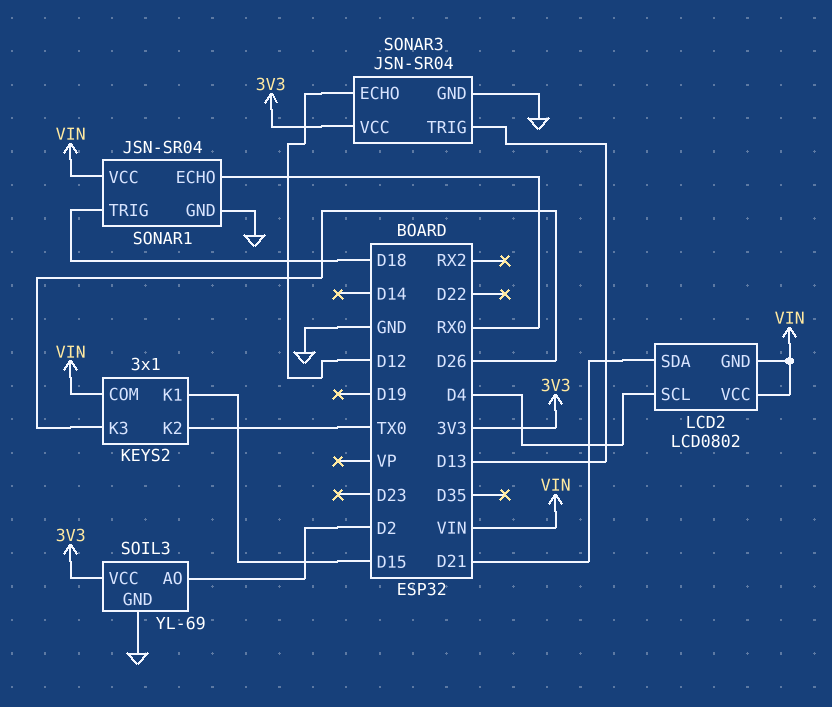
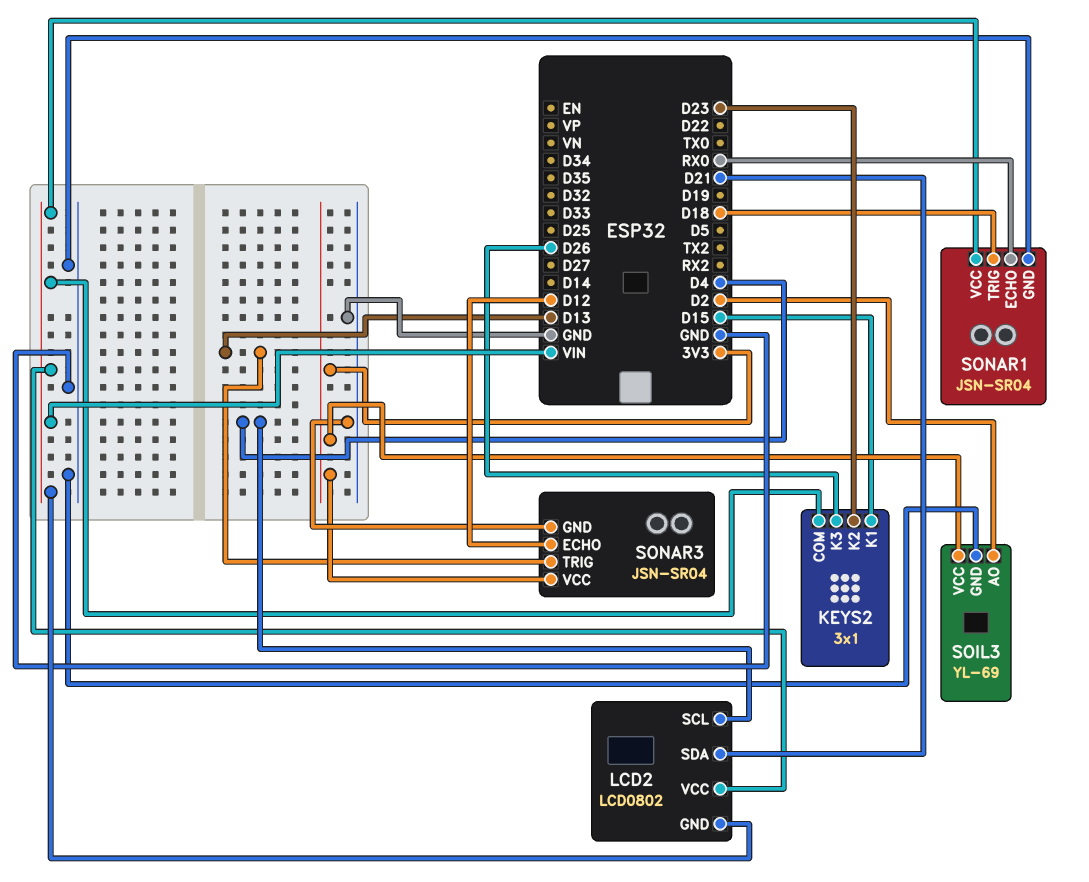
KEYS2 pin K2: TX0 -> D23

